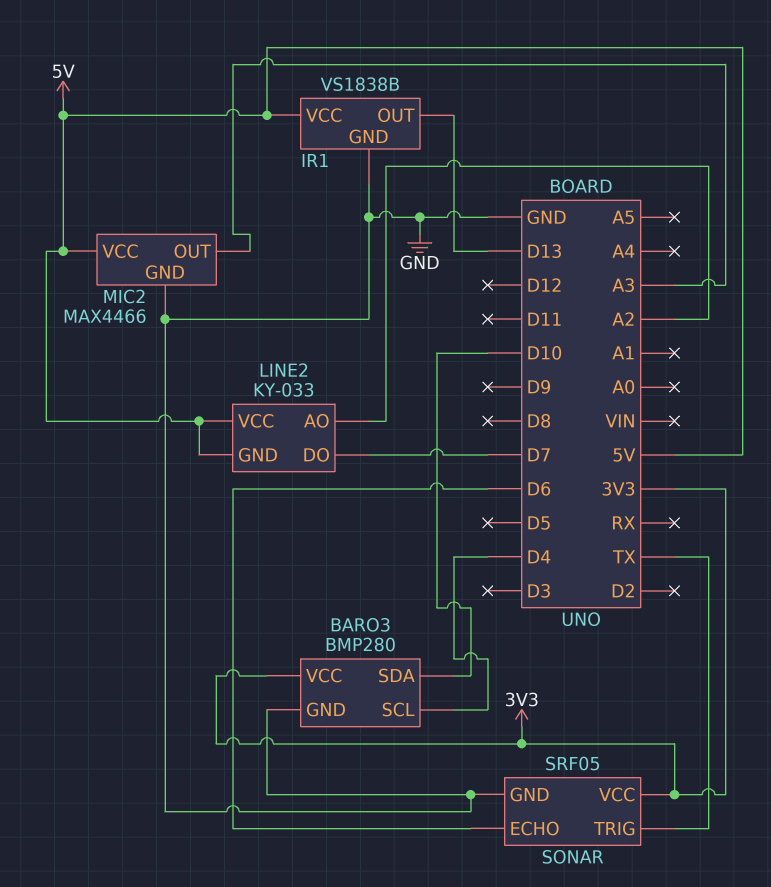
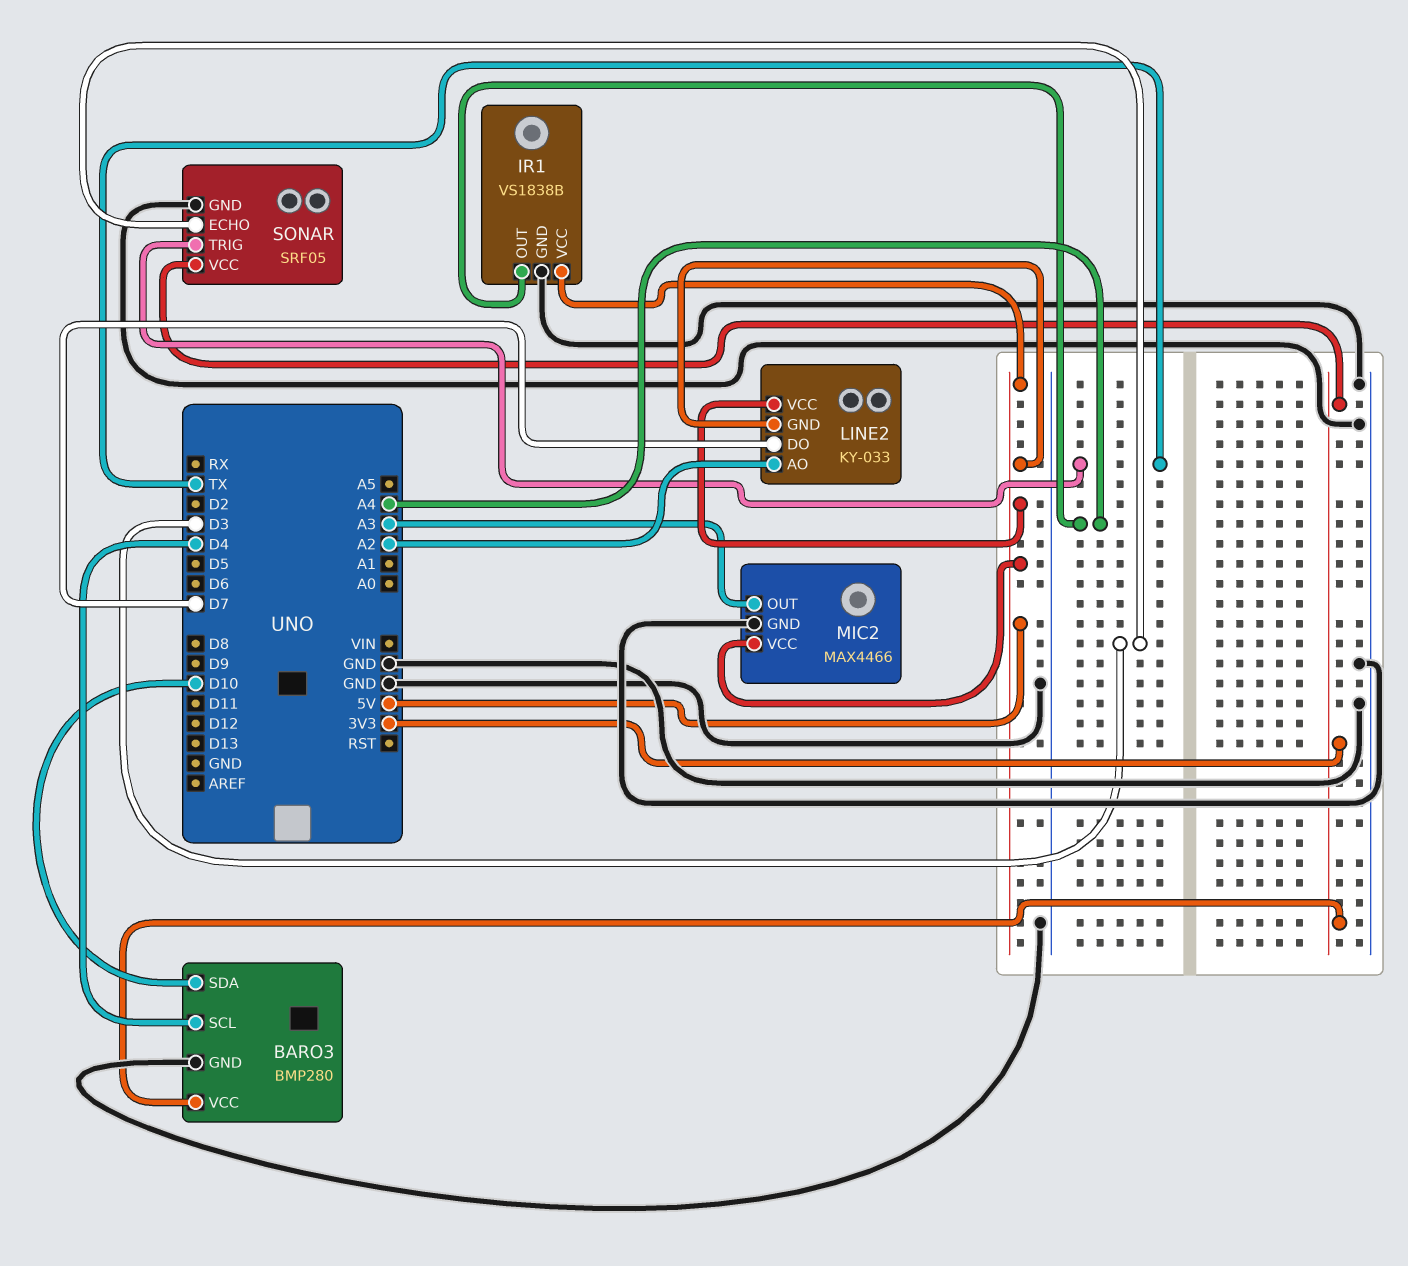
IR1 pin OUT: D13 -> A4
SONAR pin ECHO: D6 -> D3

